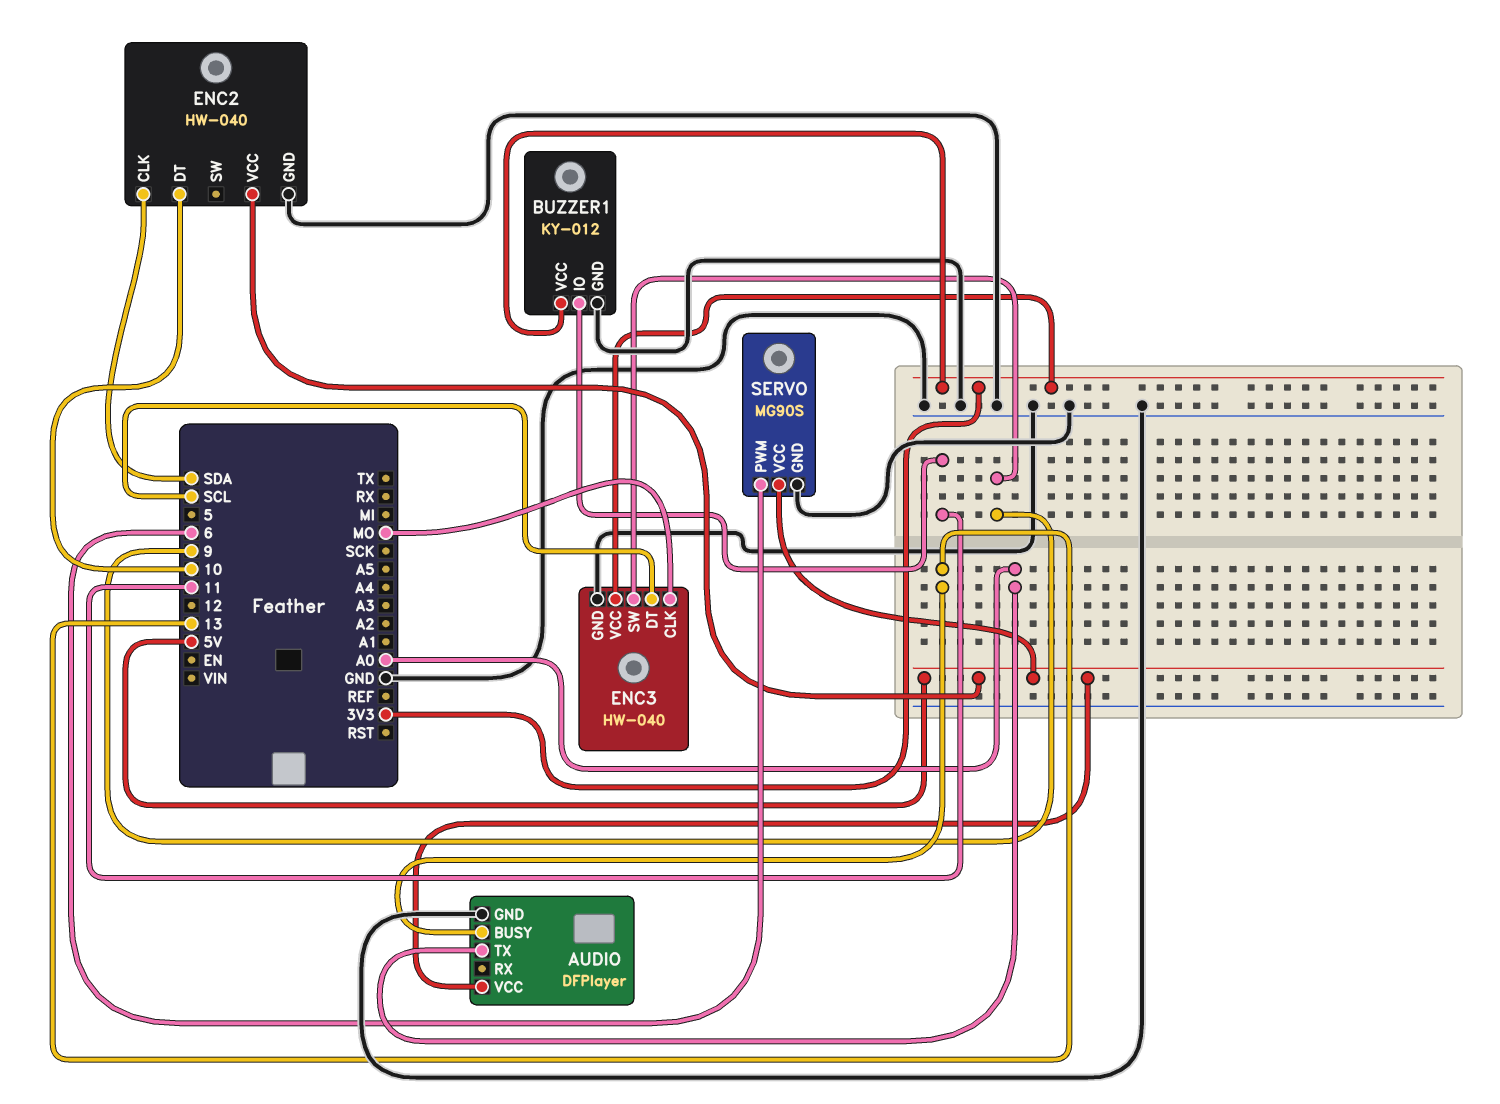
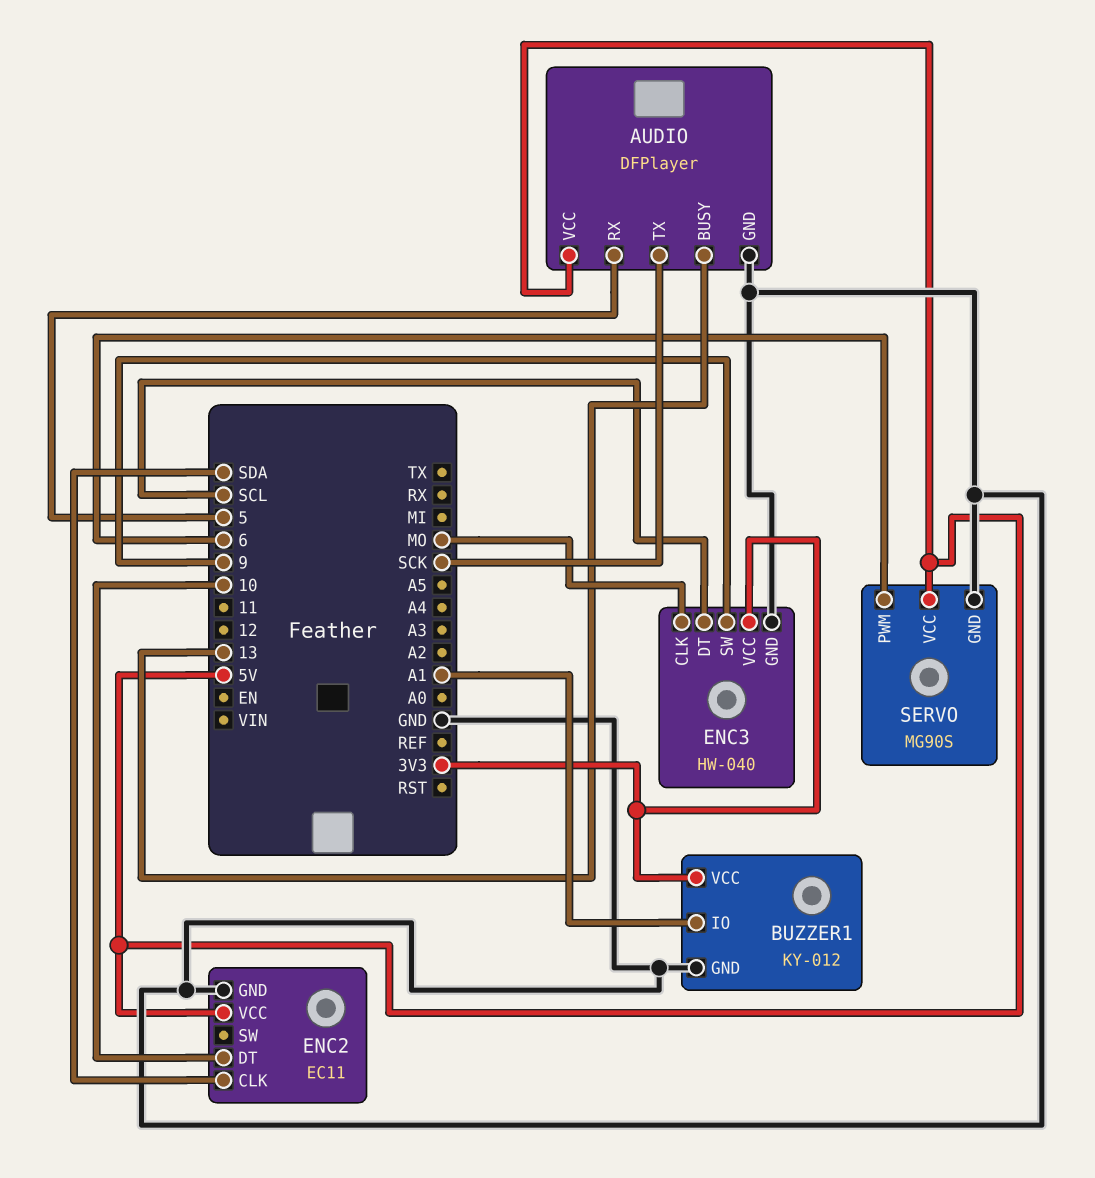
AUDIO pin RX: none -> 5
AUDIO pin TX: A0 -> SCK
BUZZER1 pin IO: 11 -> A1
ENC2: HW-040 -> EC11

